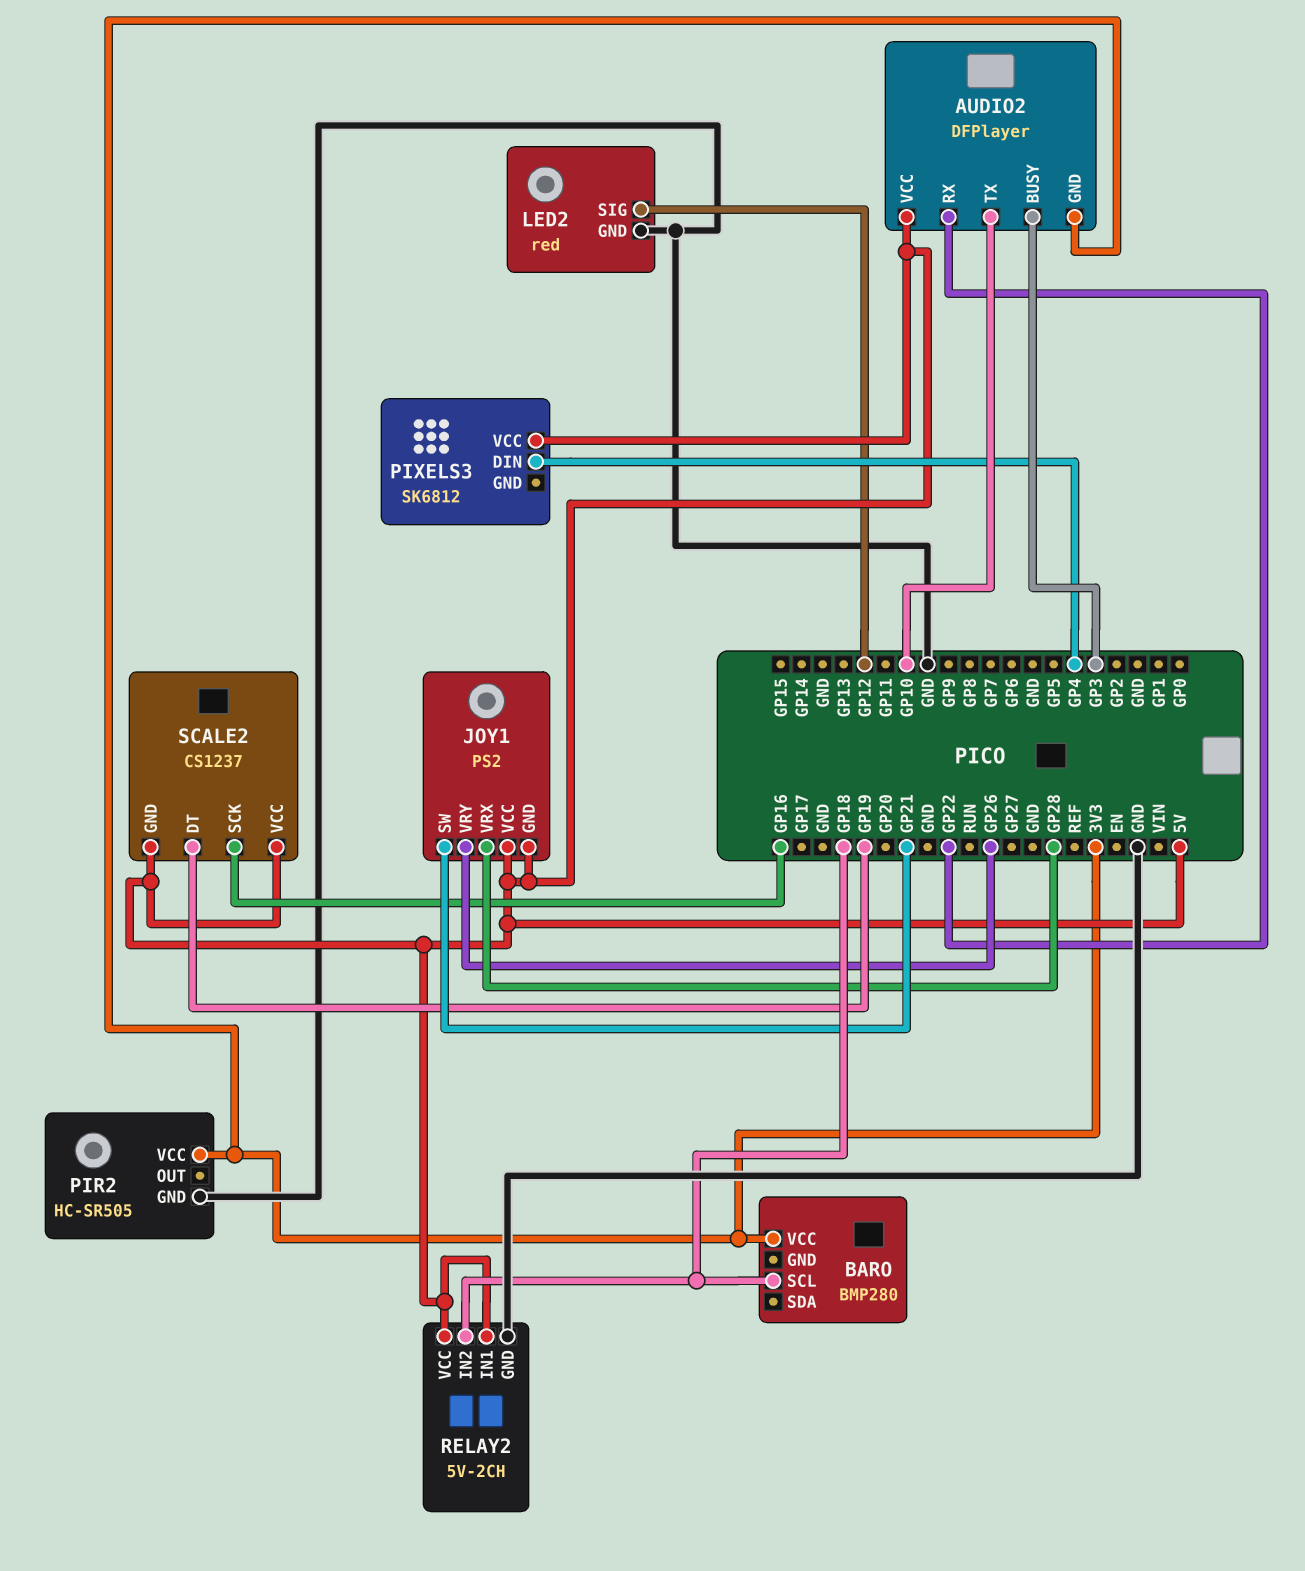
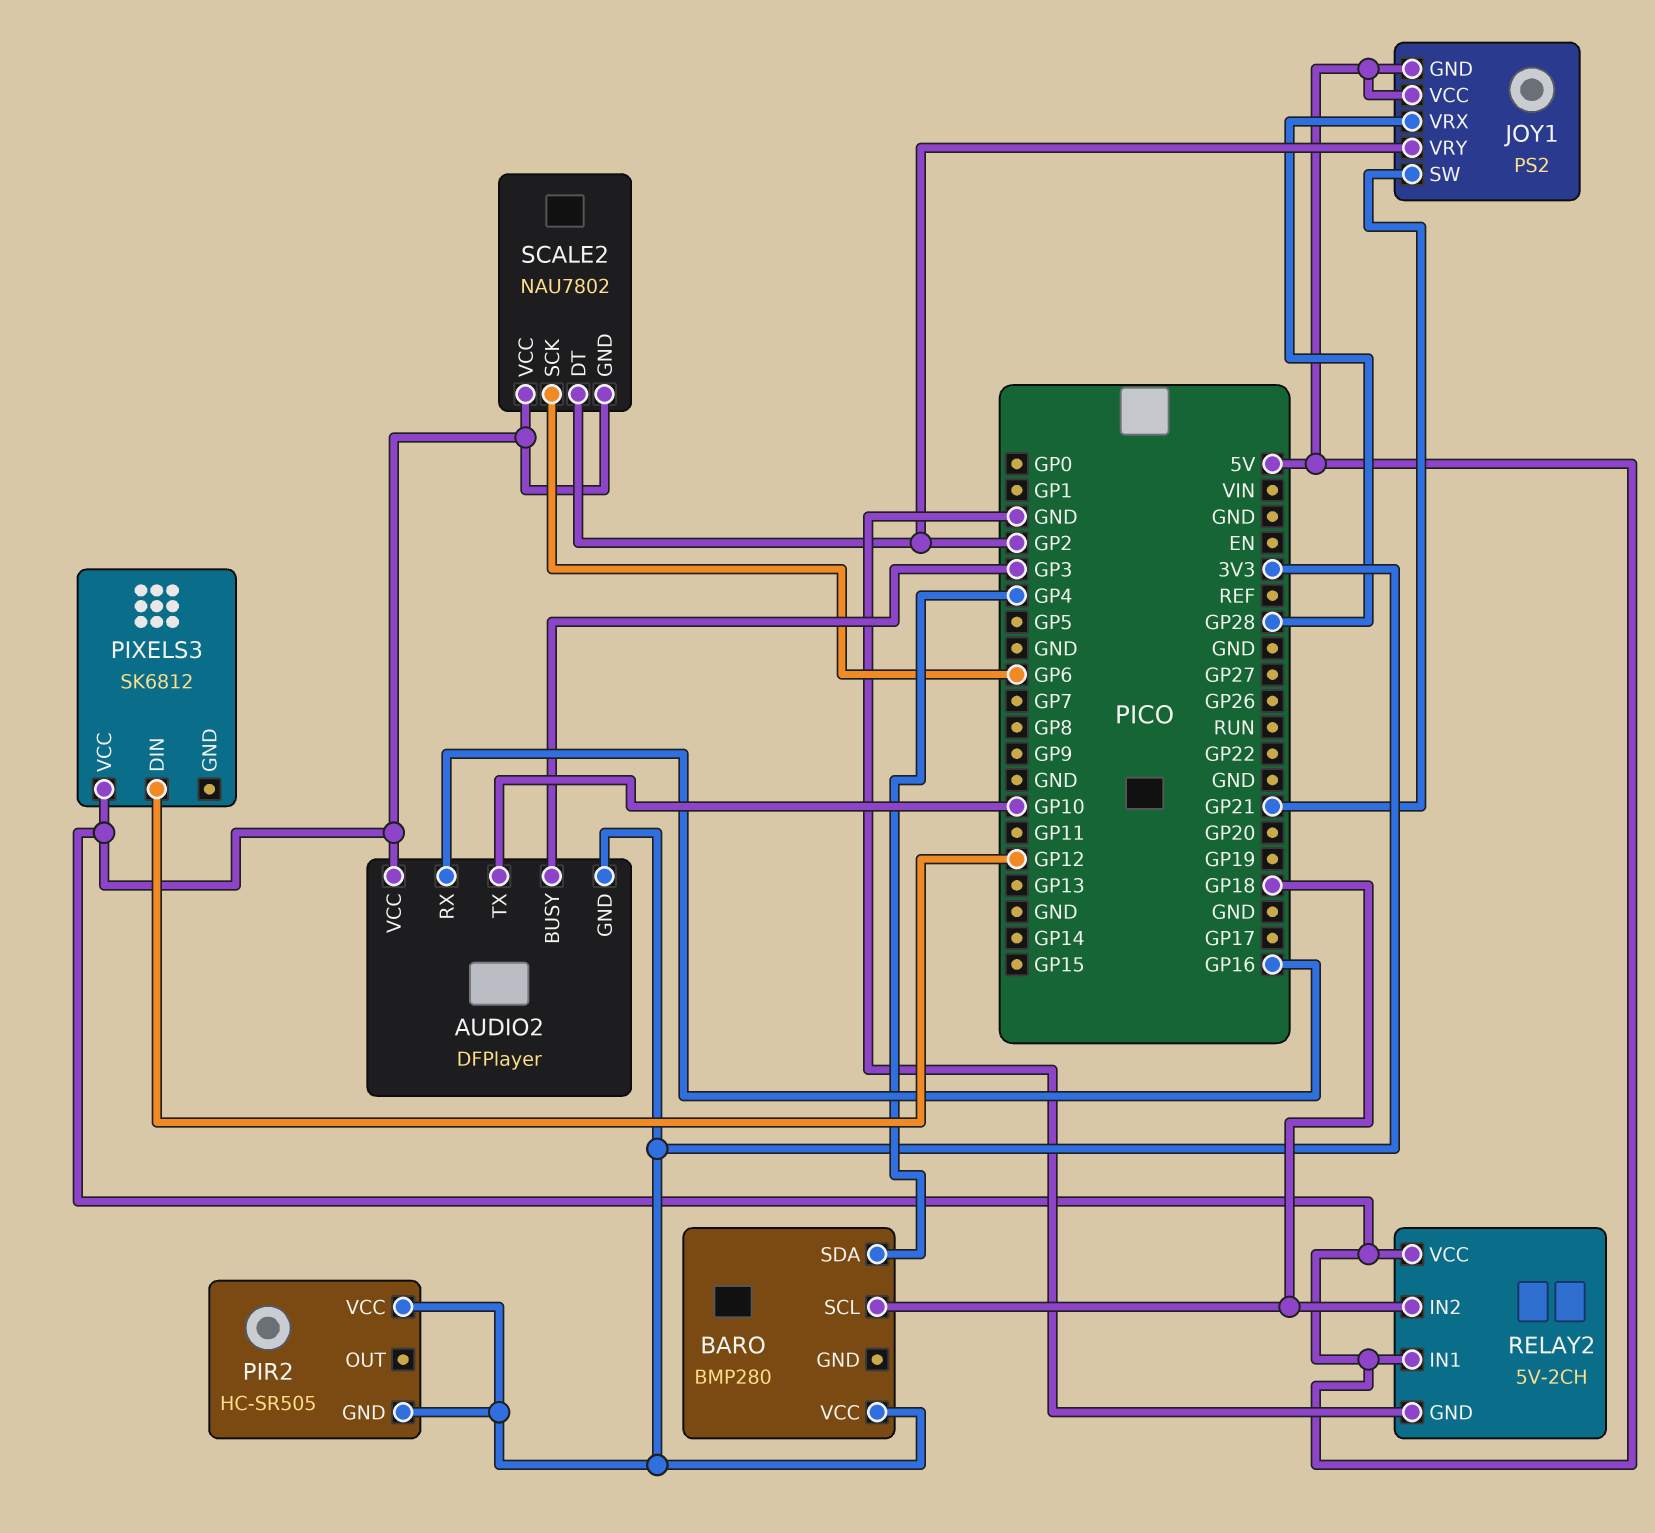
AUDIO2 pin RX: GP22 -> GP16
BARO pin SDA: none -> GP4
JOY1 pin VRY: GP26 -> GP2
LED2: red -> none
LED2 pin GND: GND -> none
LED2 pin SIG: GP12 -> none
PIR2 pin GND: GND -> 3V3
PIXELS3 pin DIN: GP4 -> GP12
SCALE2: CS1237 -> NAU7802
SCALE2 pin DT: GP19 -> GP2
SCALE2 pin SCK: GP16 -> GP6

